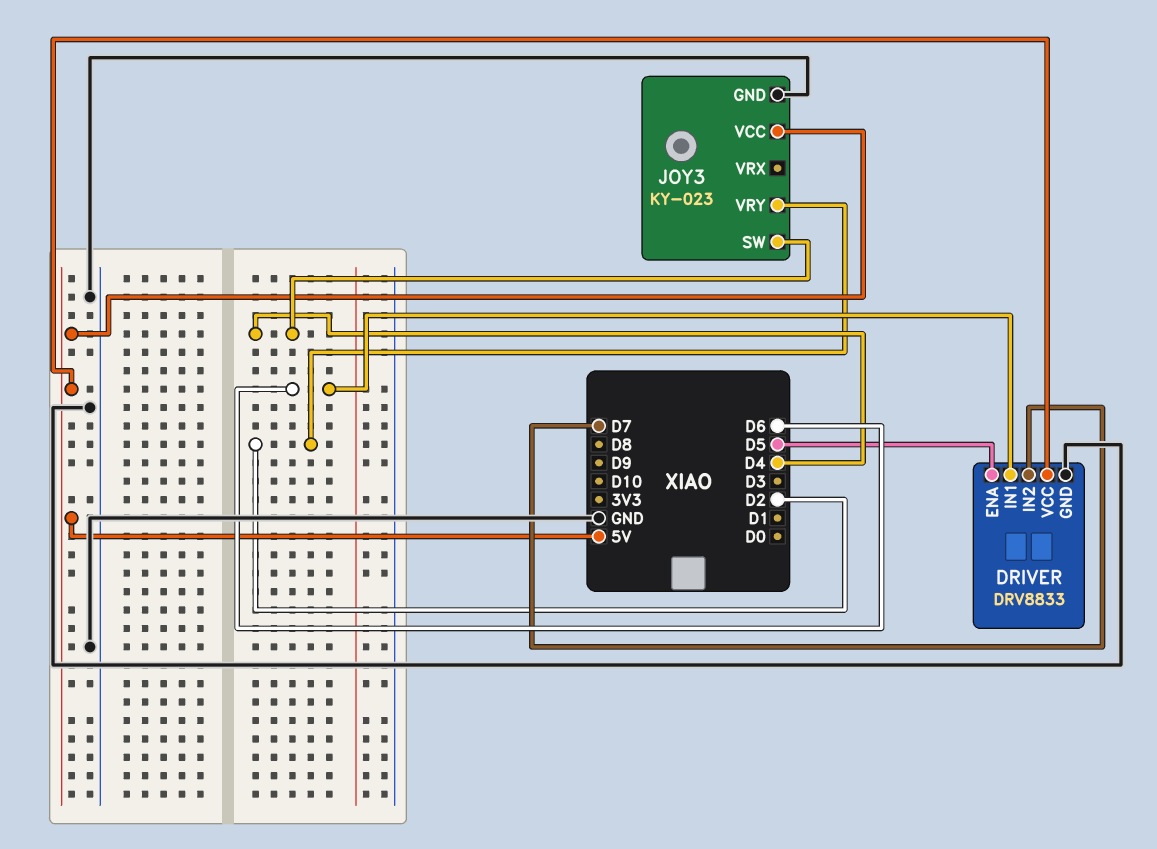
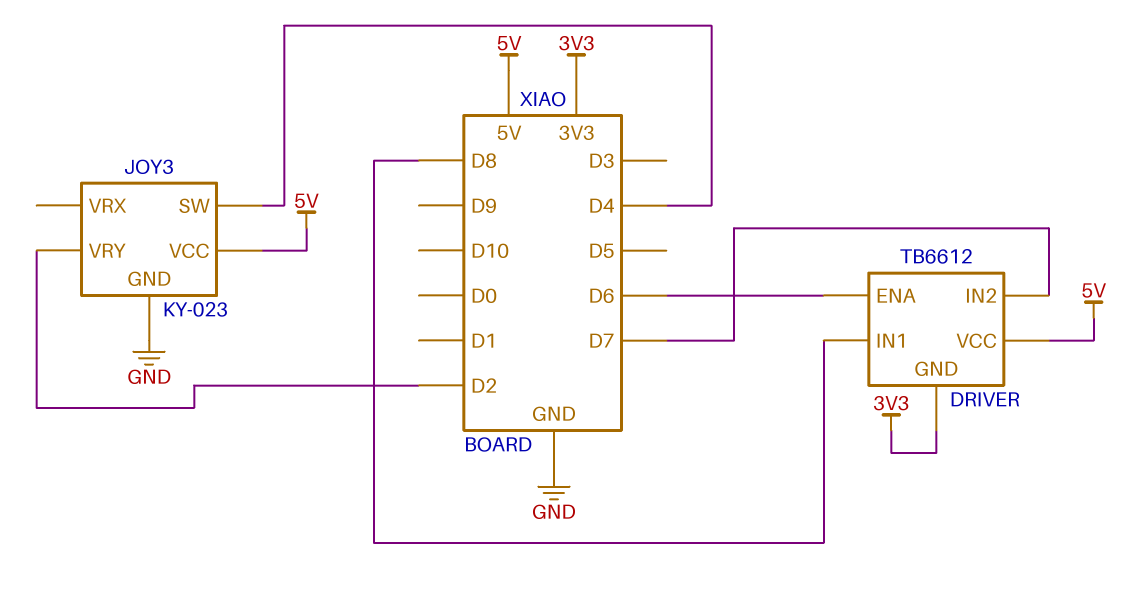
DRIVER: DRV8833 -> TB6612
DRIVER pin ENA: D5 -> D6
DRIVER pin GND: GND -> 3V3
DRIVER pin IN1: D6 -> D8

